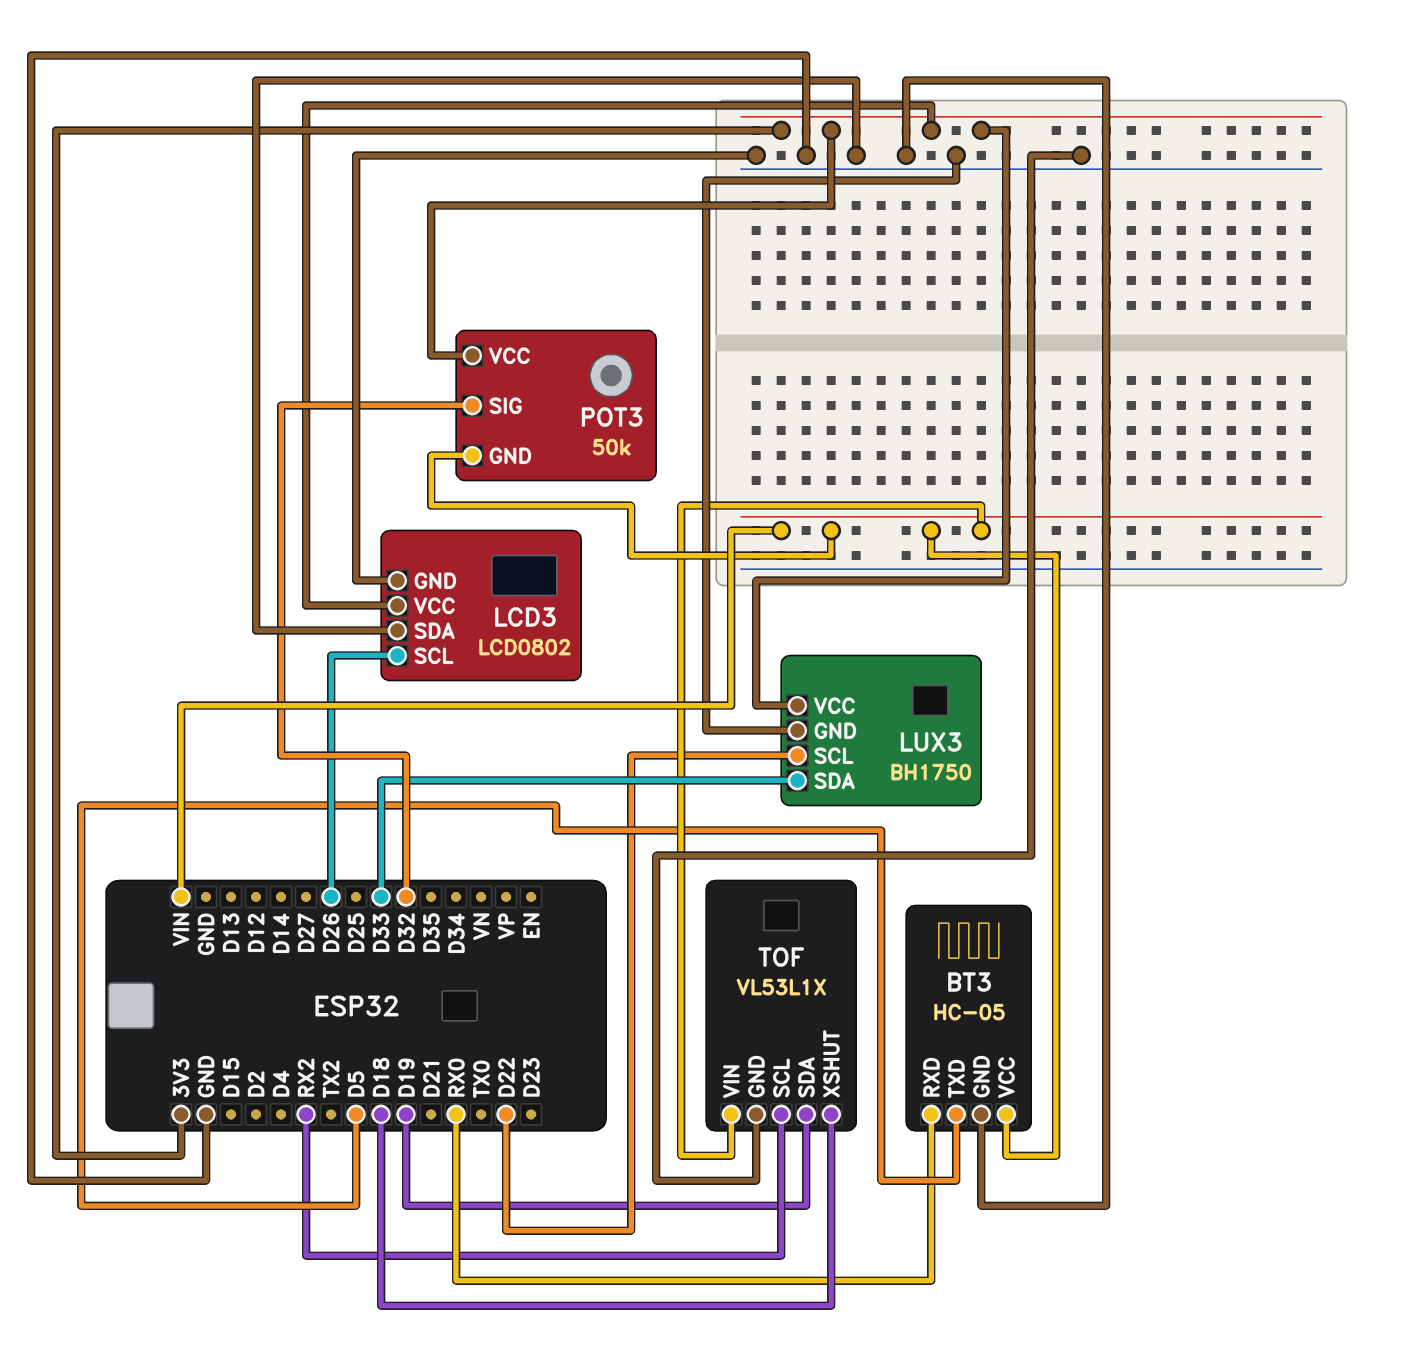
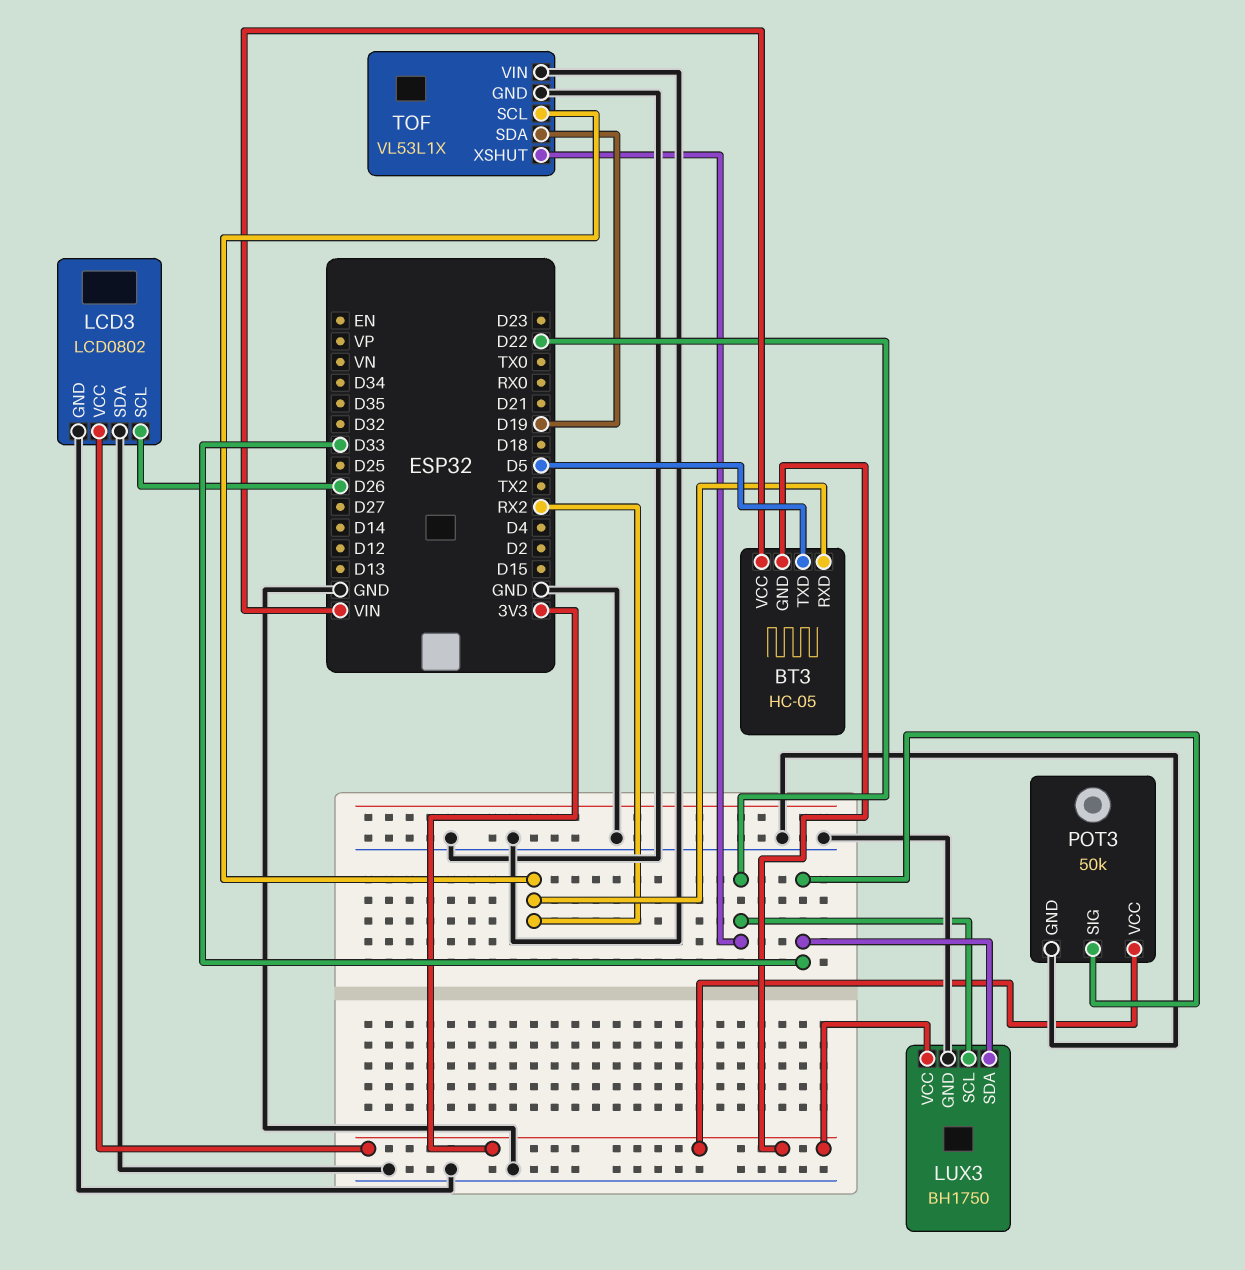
BT3 pin GND: GND -> 3V3
BT3 pin RXD: RX0 -> RX2
POT3 pin GND: VIN -> GND
POT3 pin SIG: D32 -> D33
TOF pin VIN: VIN -> GND
TOF pin XSHUT: D18 -> D22

